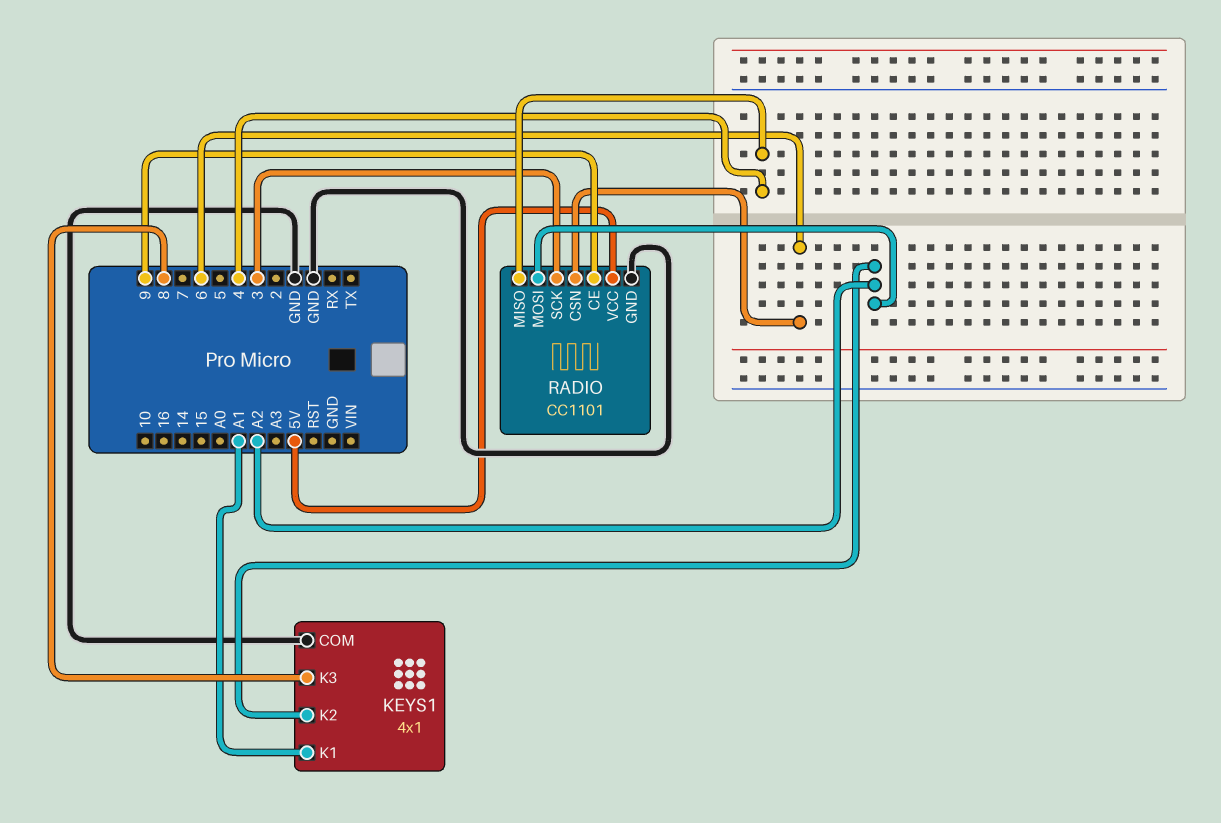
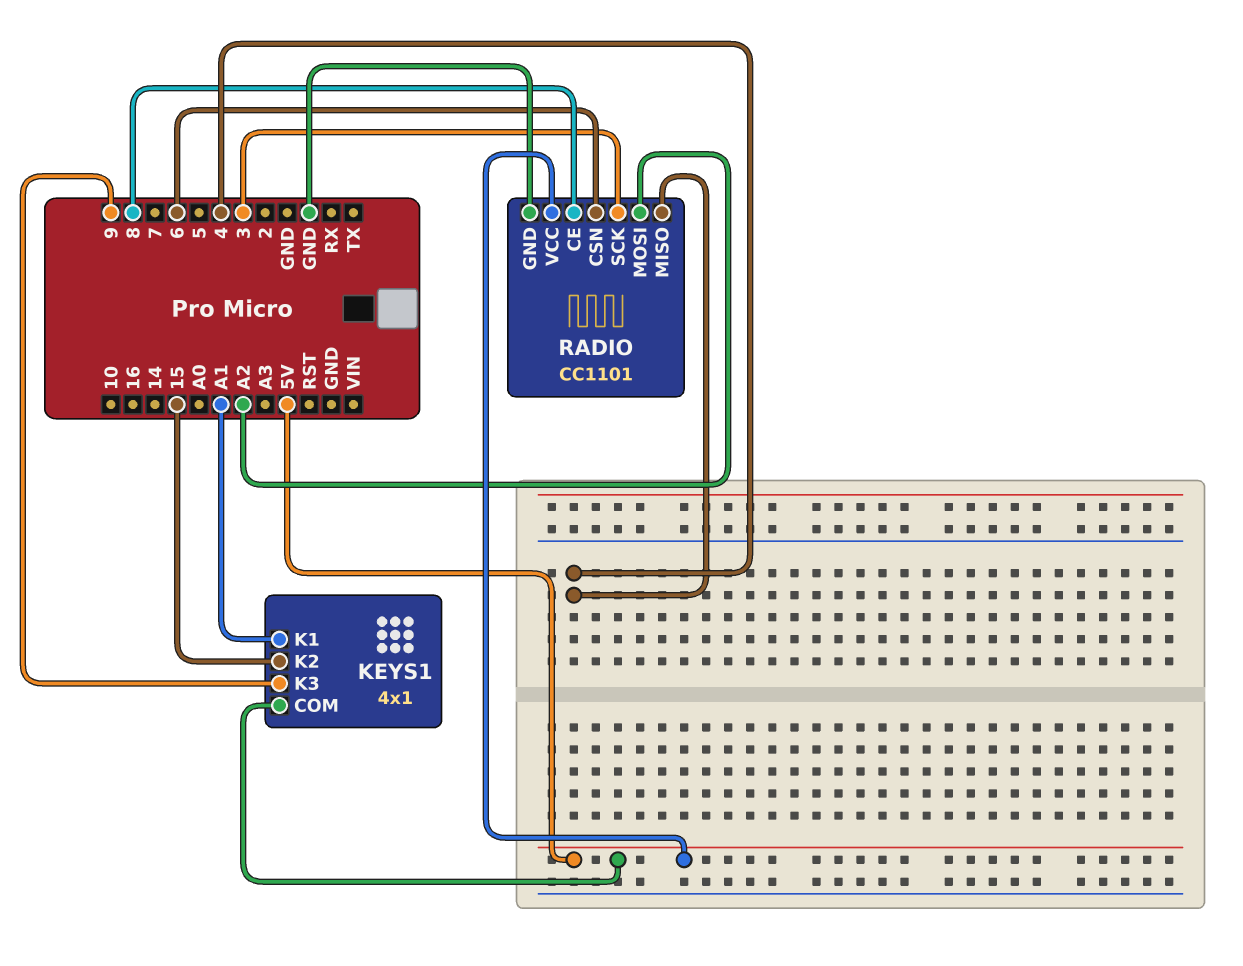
KEYS1 pin COM: GND -> 5V
KEYS1 pin K2: A2 -> 15
KEYS1 pin K3: 8 -> 9
RADIO pin CE: 9 -> 8

